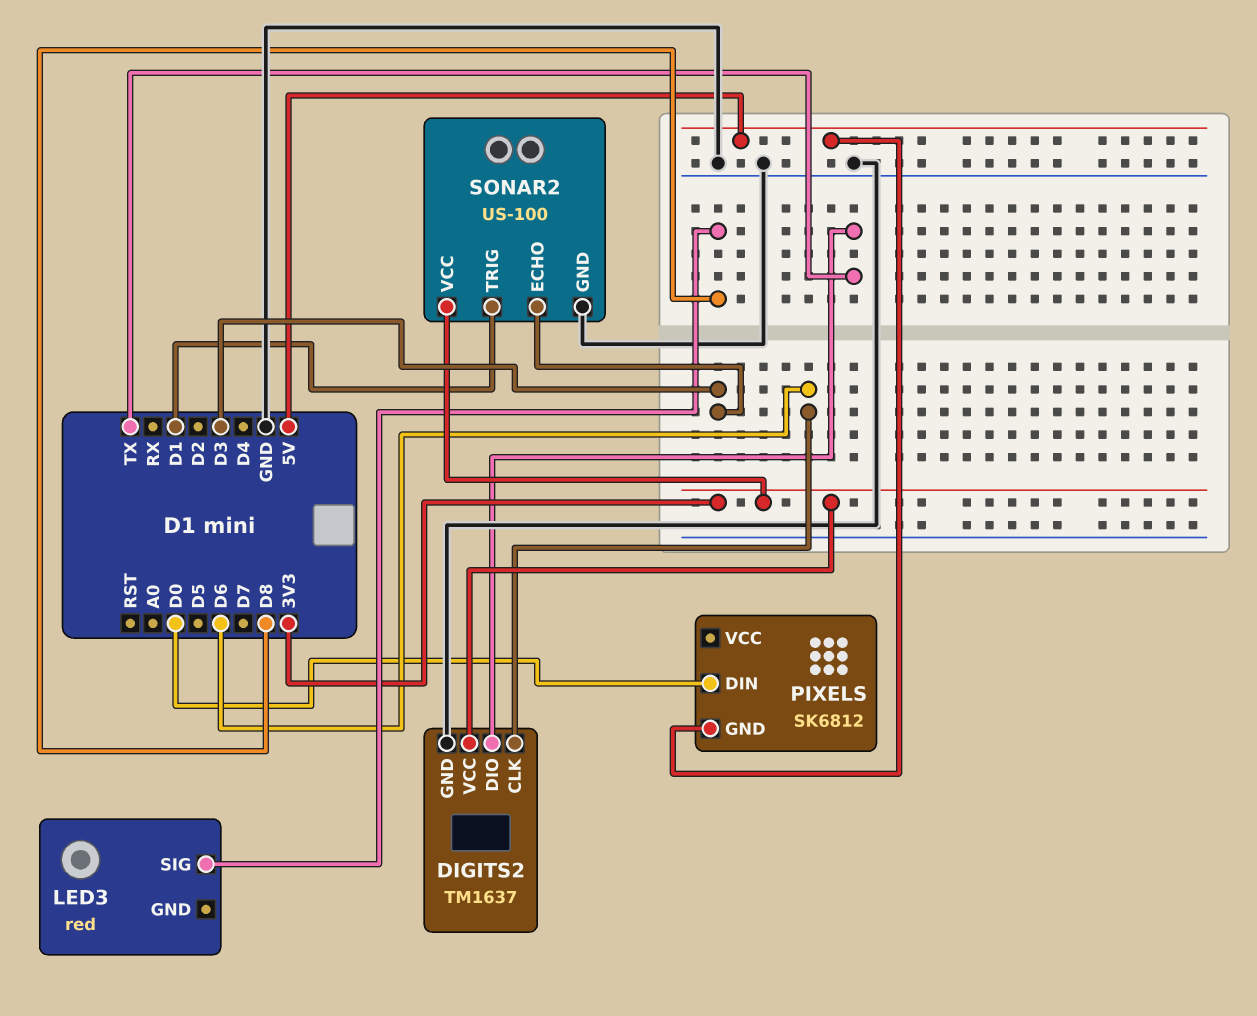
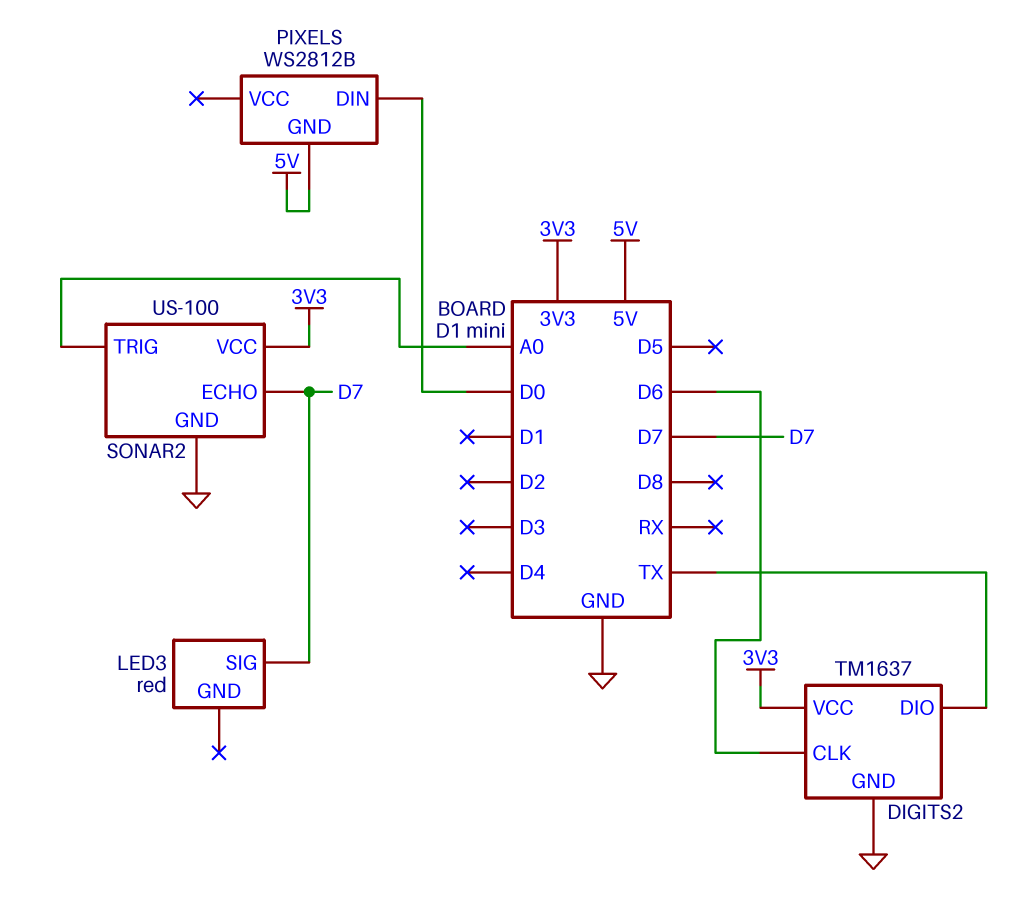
LED3 pin SIG: D8 -> D7
PIXELS: SK6812 -> WS2812B
SONAR2 pin ECHO: D3 -> D7
SONAR2 pin TRIG: D1 -> A0

